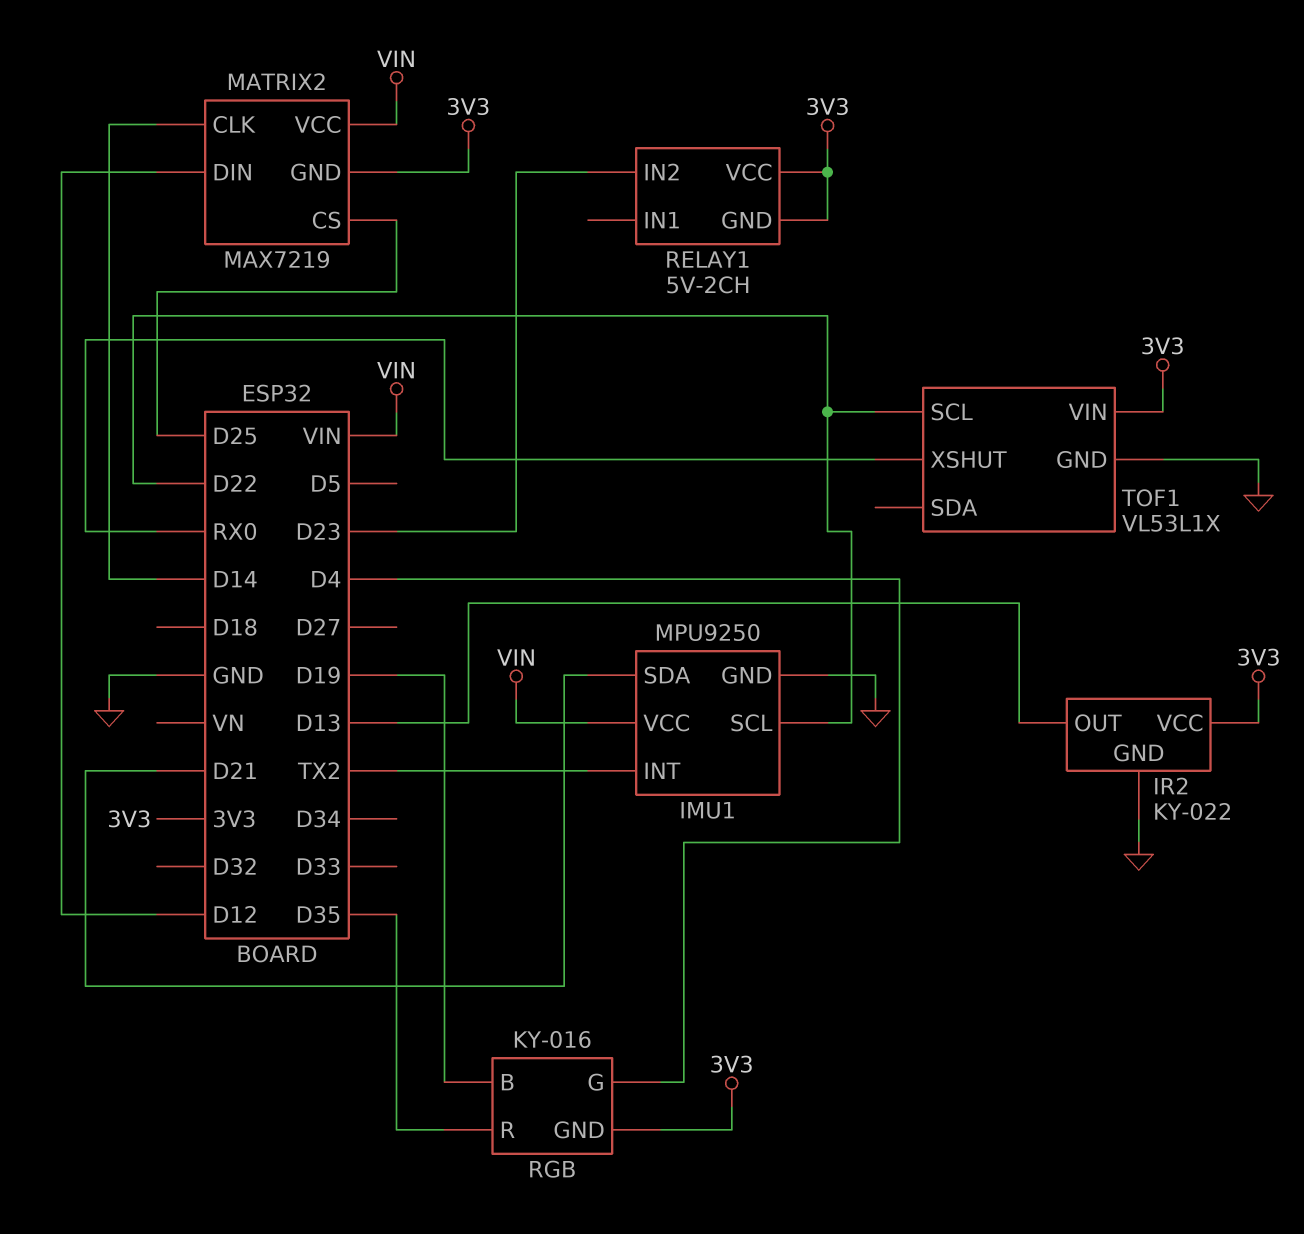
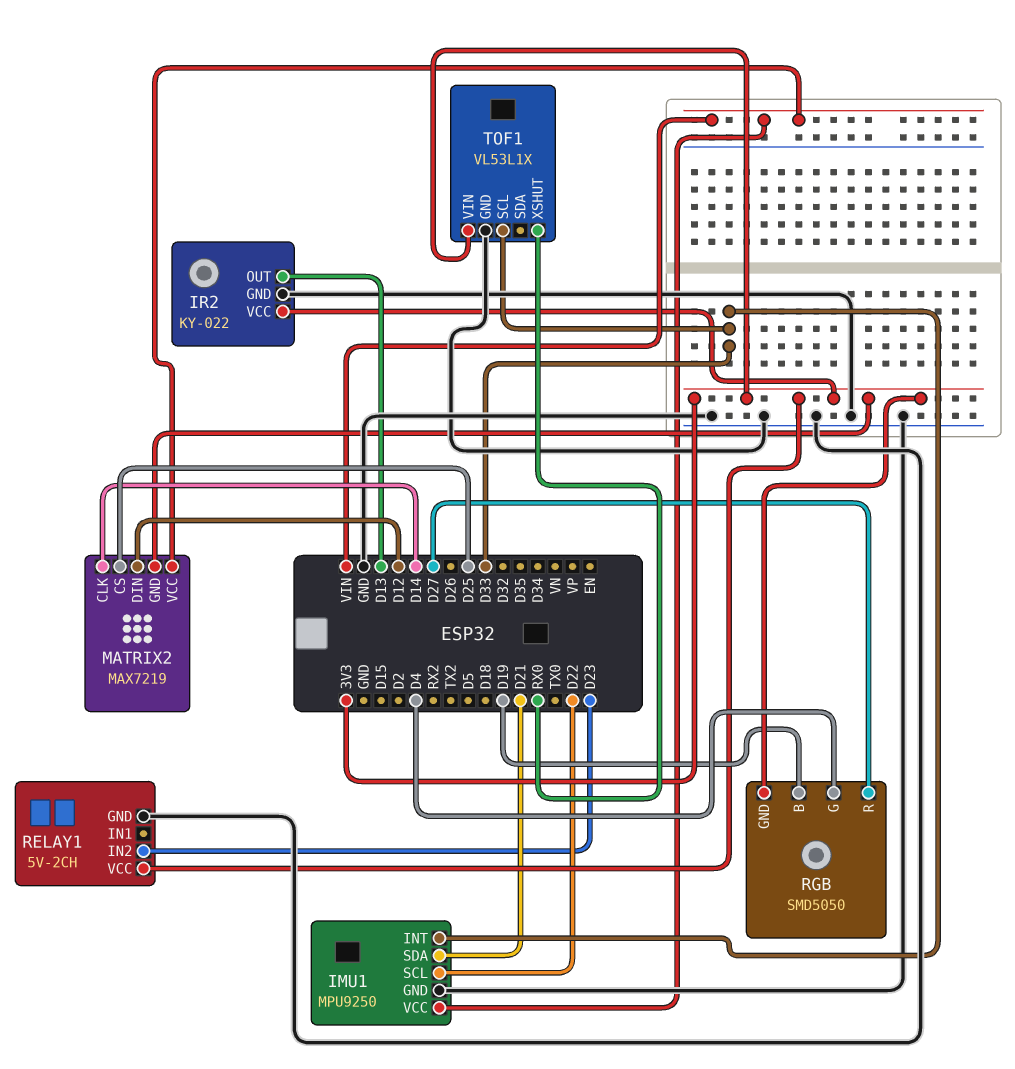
IMU1 pin INT: TX2 -> D33
RELAY1 pin GND: 3V3 -> GND
RGB: KY-016 -> SMD5050
RGB pin R: D35 -> D27
TOF1 pin SCL: D22 -> D33

